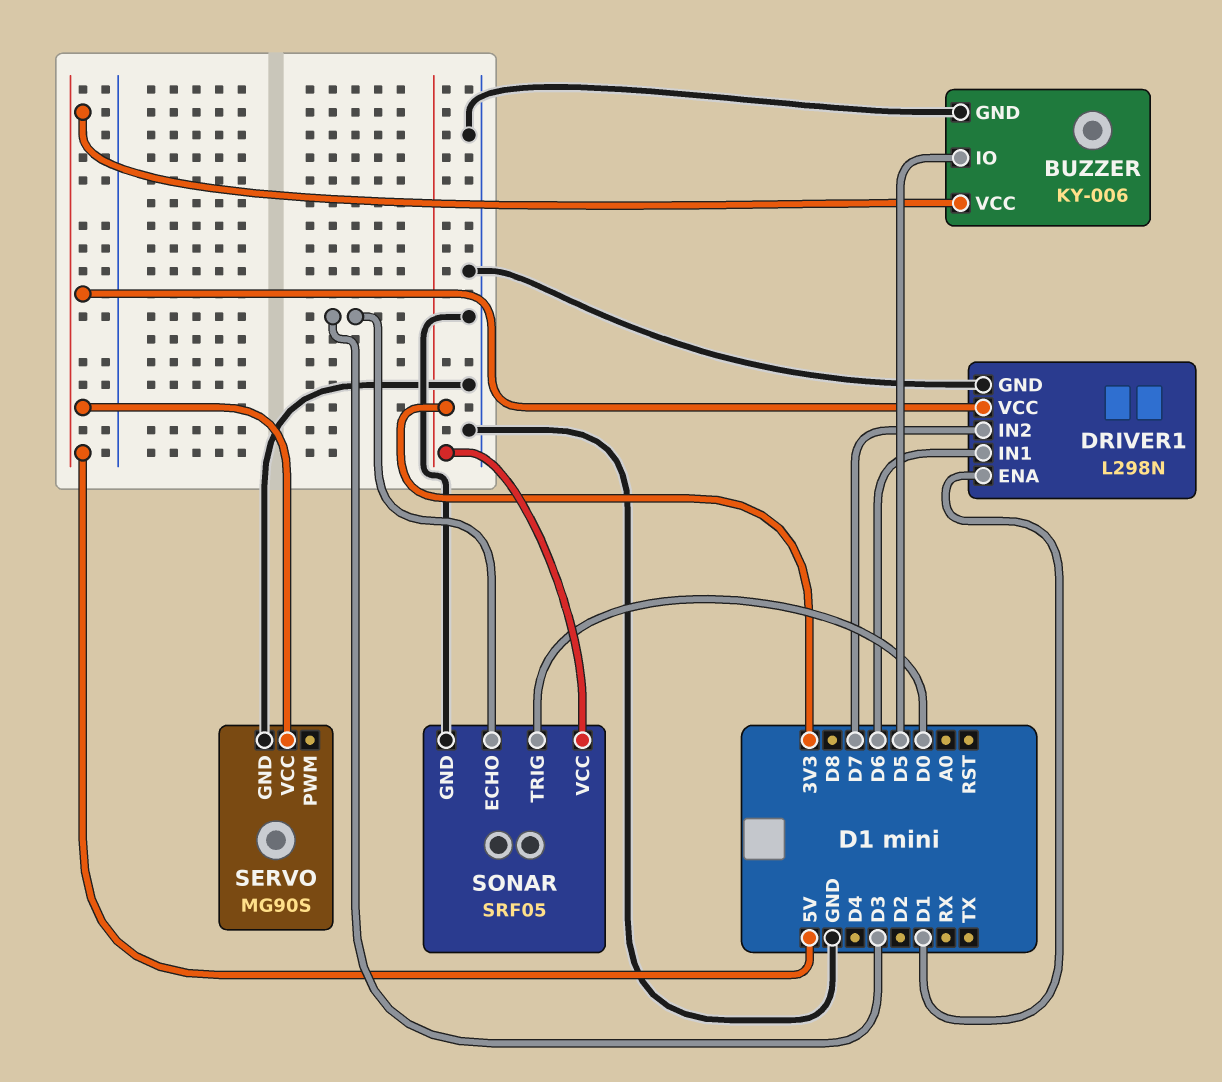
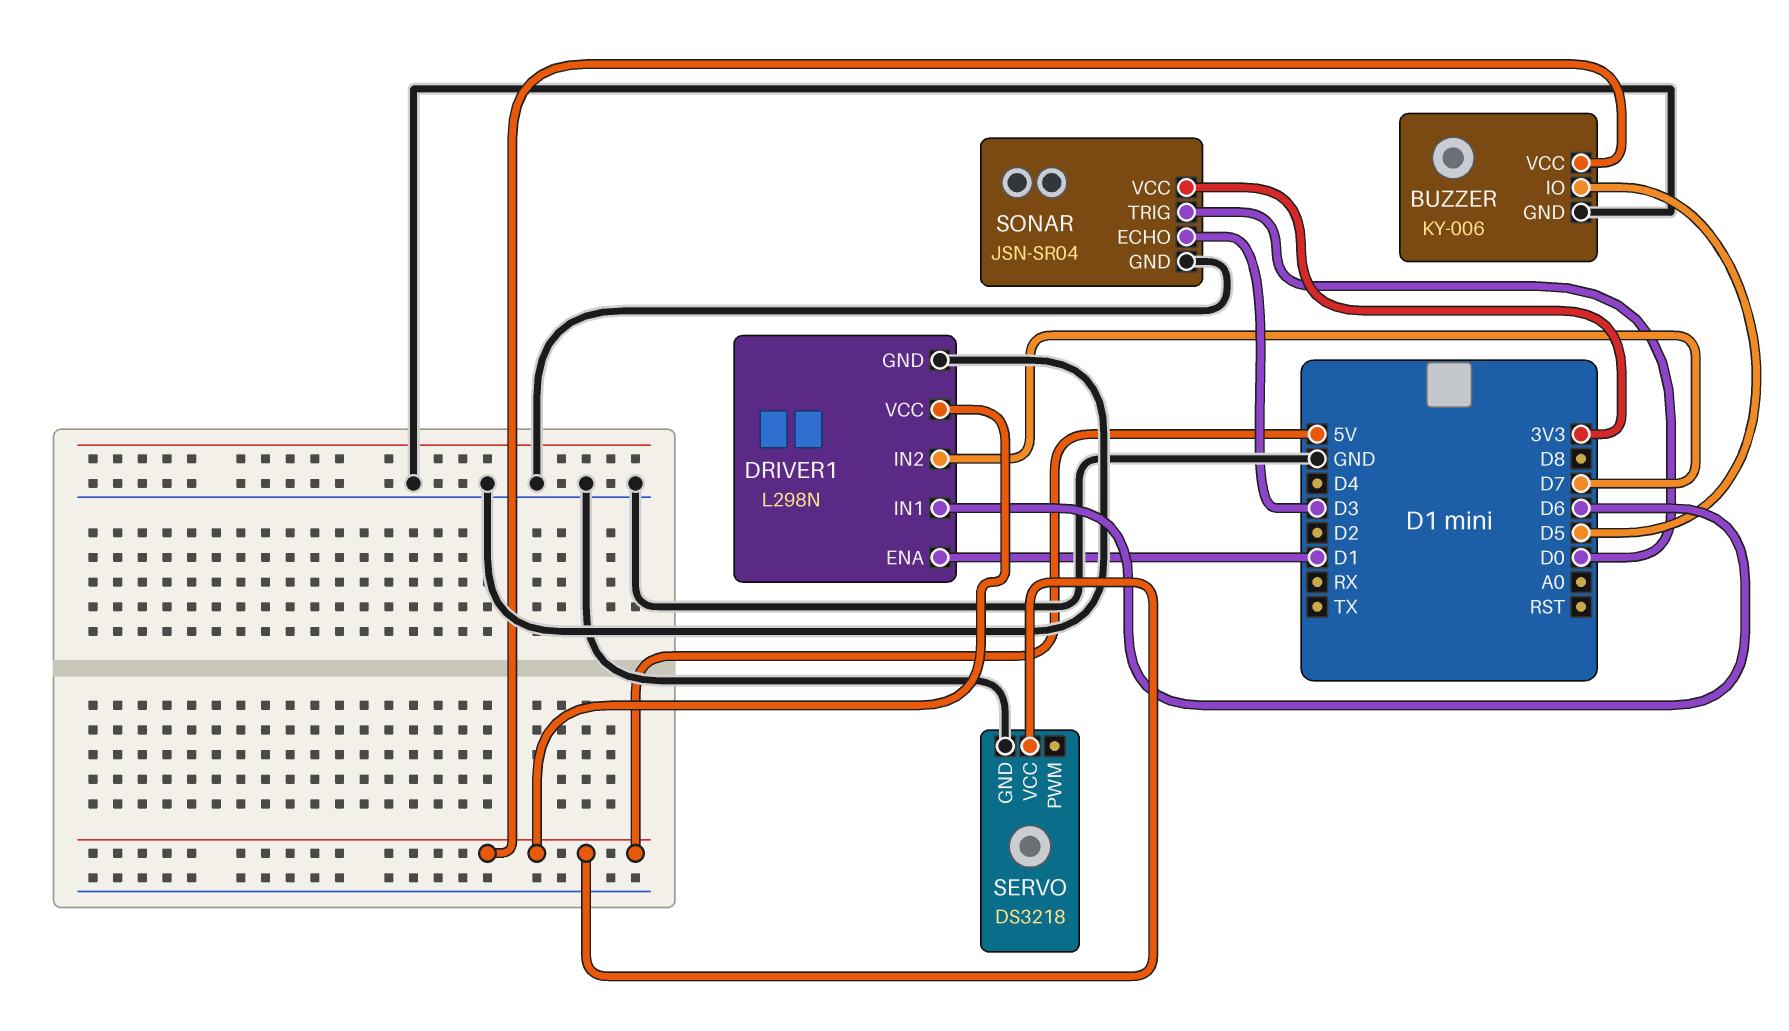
SERVO: MG90S -> DS3218
SONAR: SRF05 -> JSN-SR04

